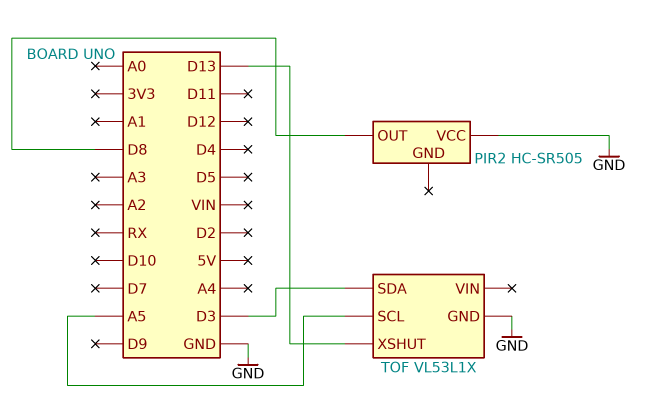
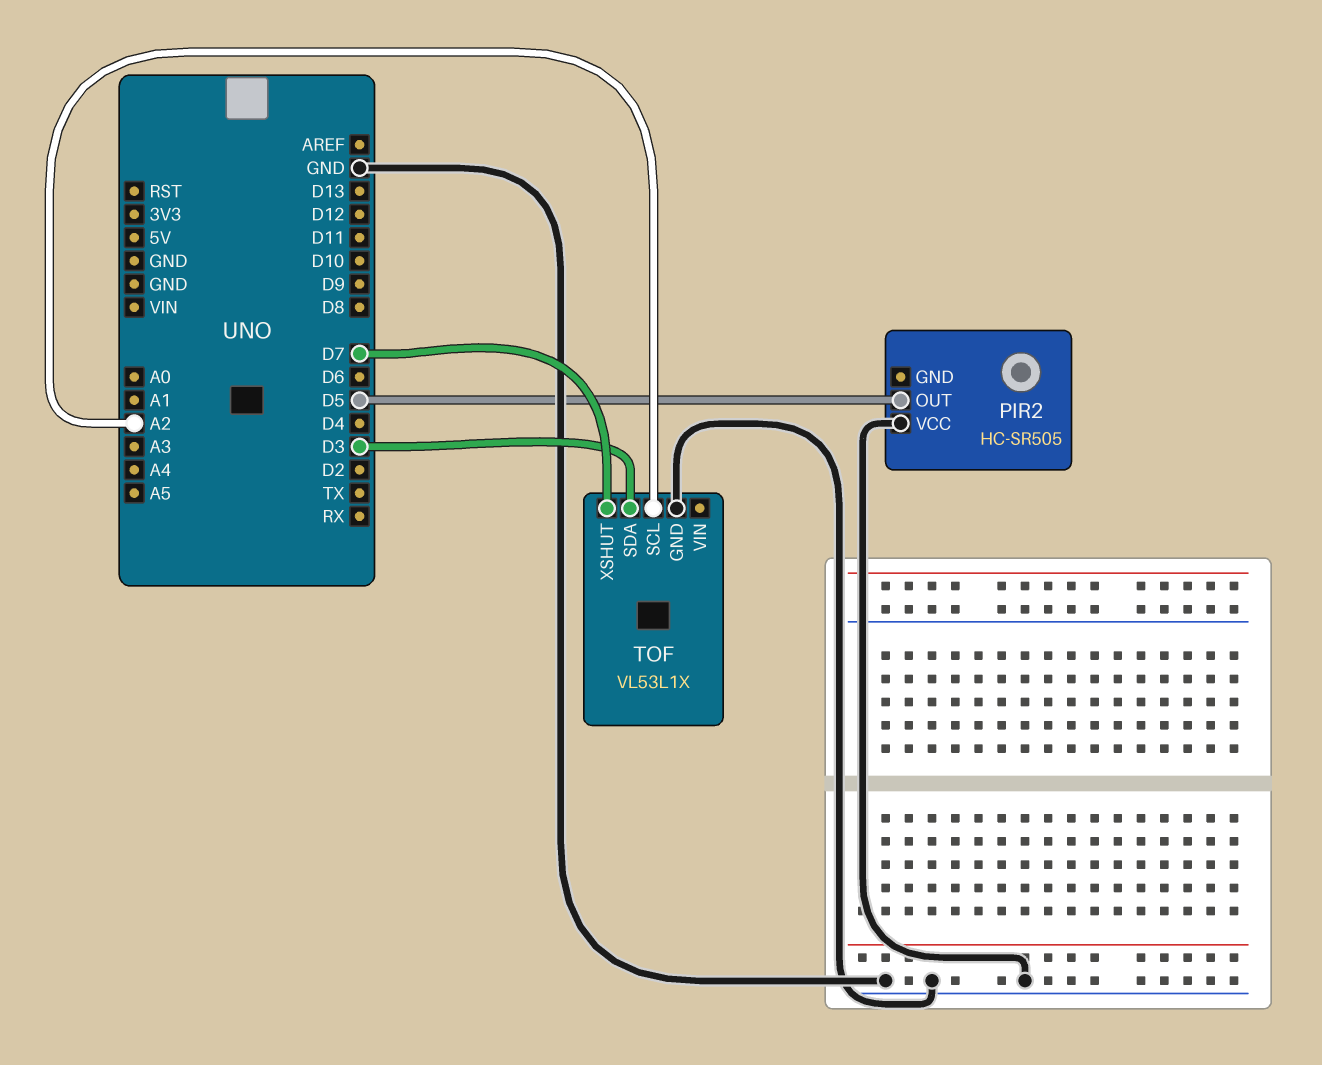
PIR2 pin OUT: D8 -> D5
TOF pin SCL: A5 -> A2
TOF pin XSHUT: D13 -> D7

